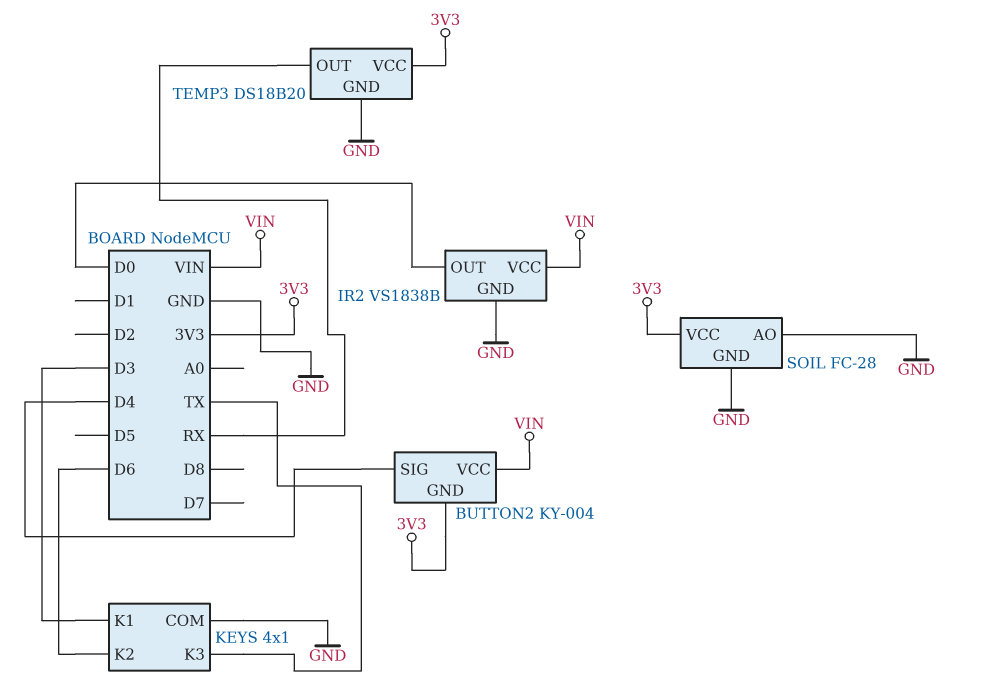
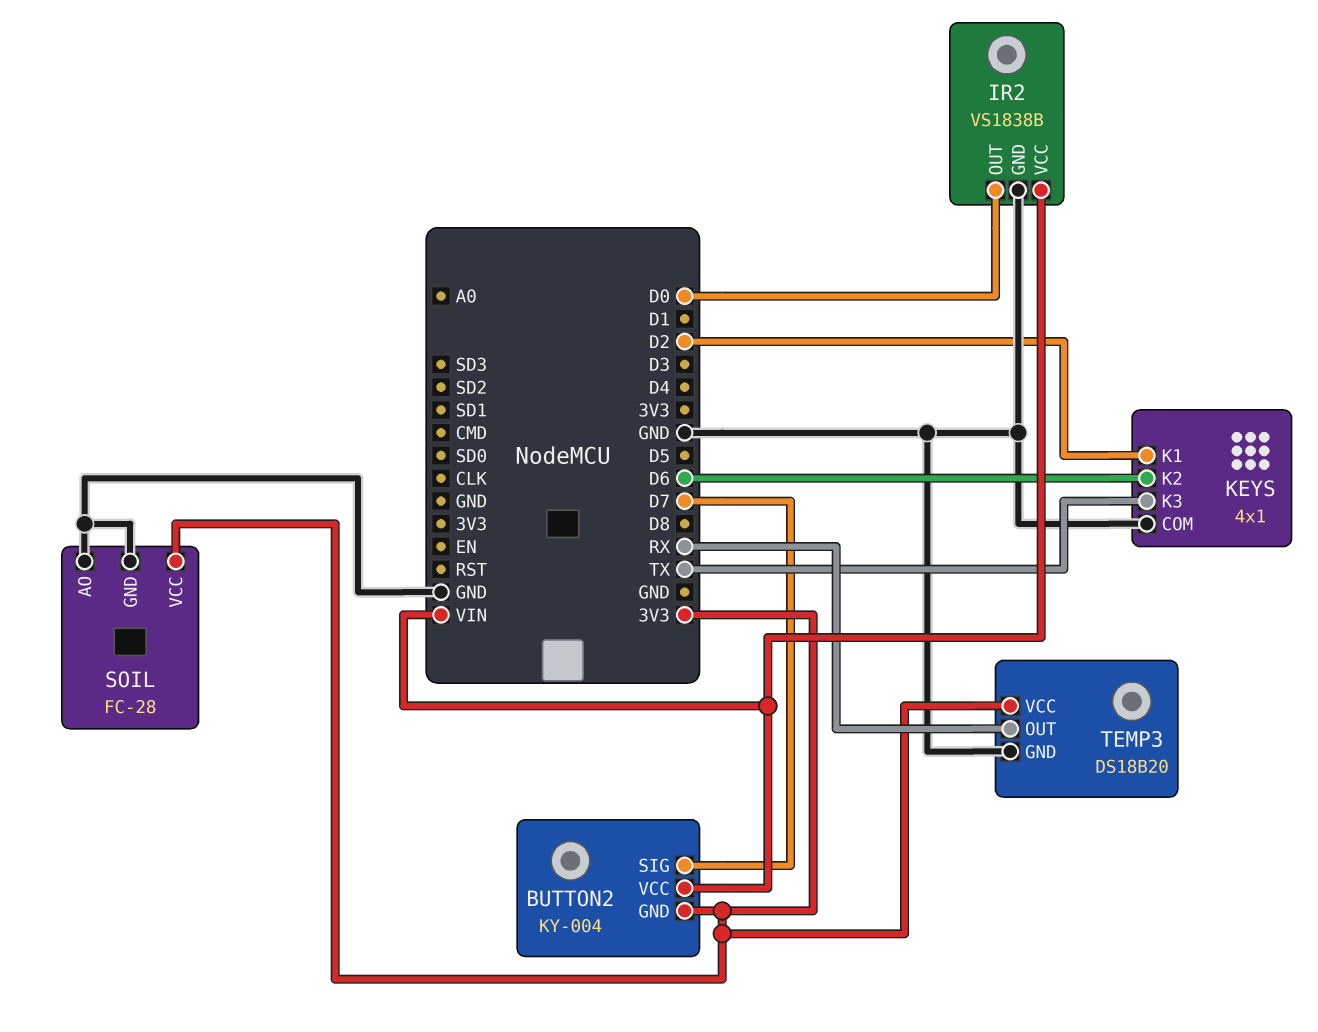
BUTTON2 pin SIG: D4 -> D7
KEYS pin K1: D3 -> D2

